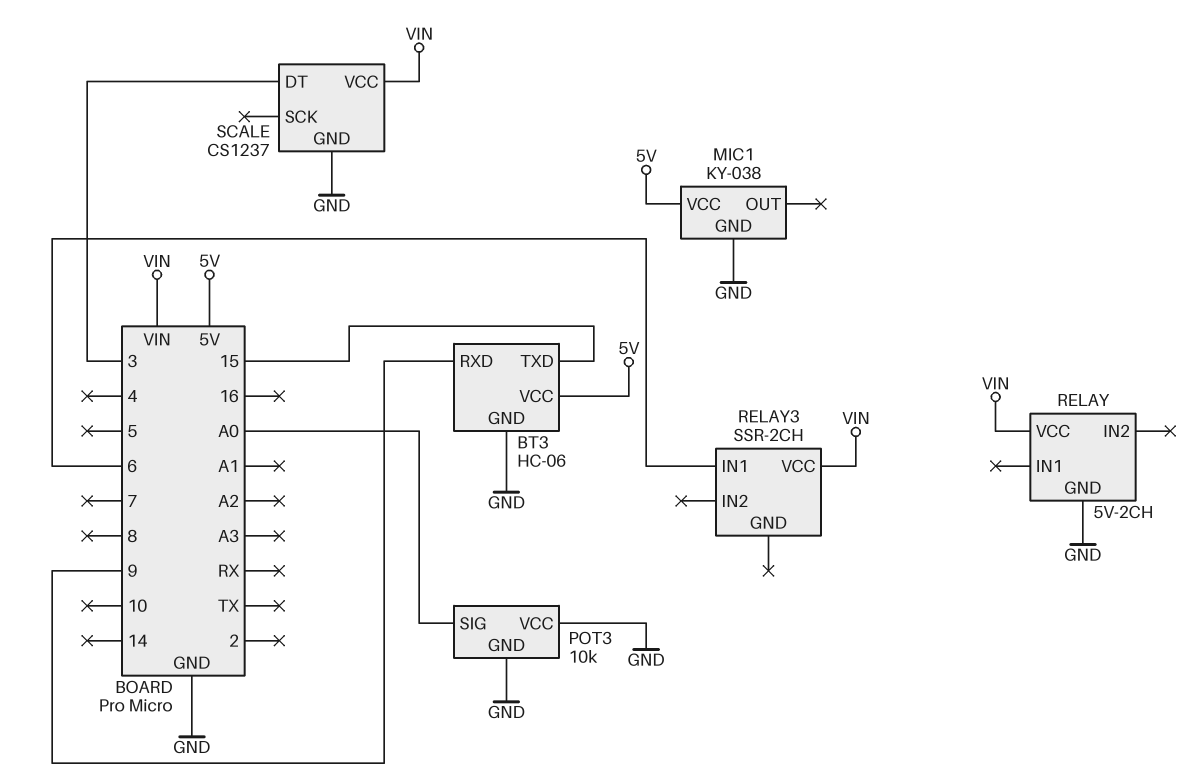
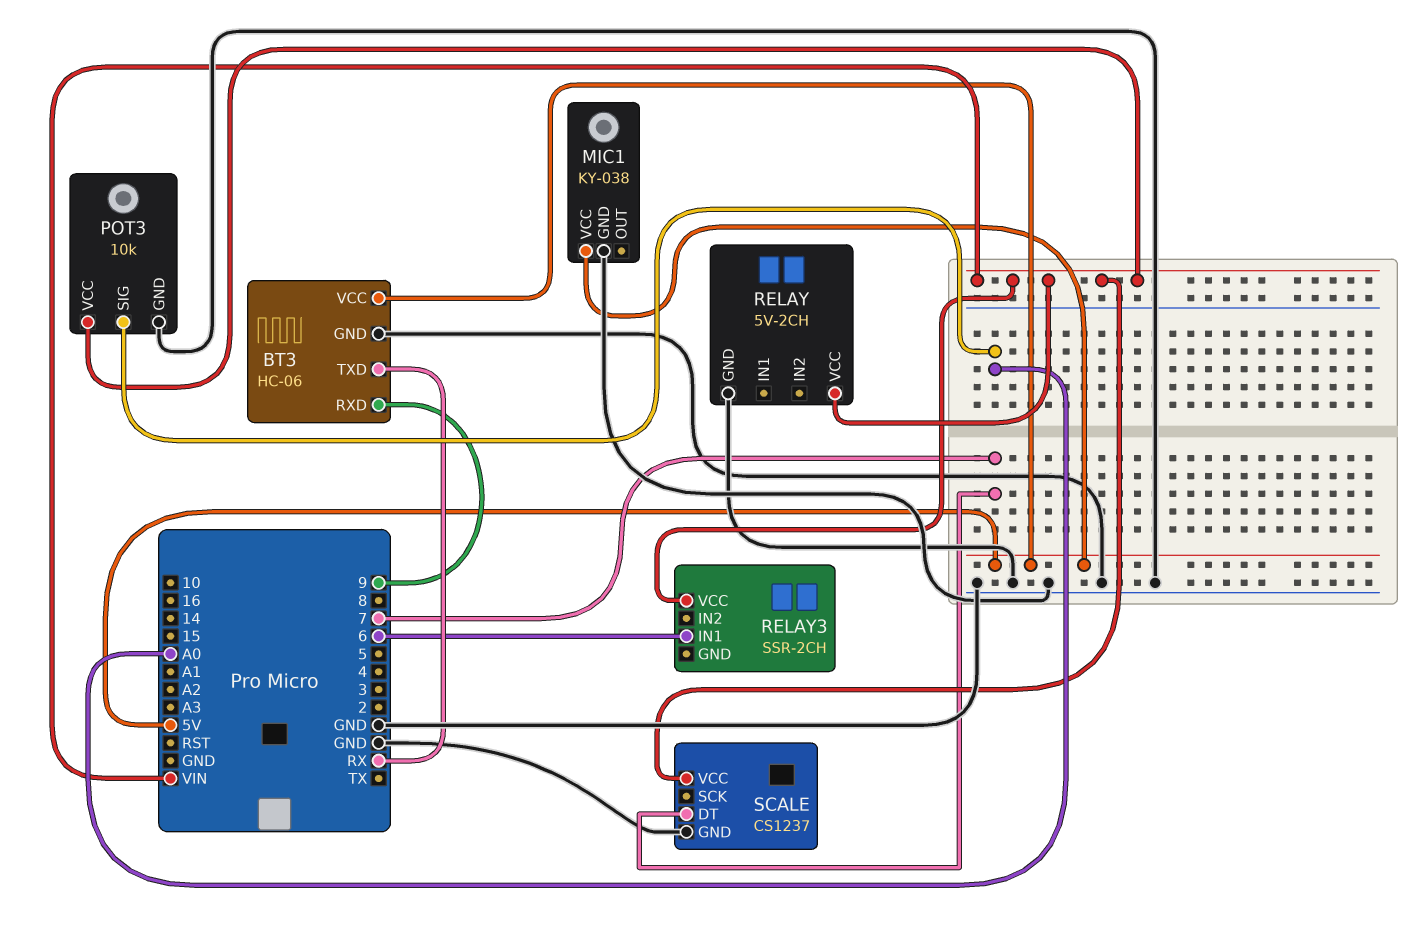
BT3 pin TXD: 15 -> RX
POT3 pin VCC: GND -> VIN
SCALE pin DT: 3 -> 7

